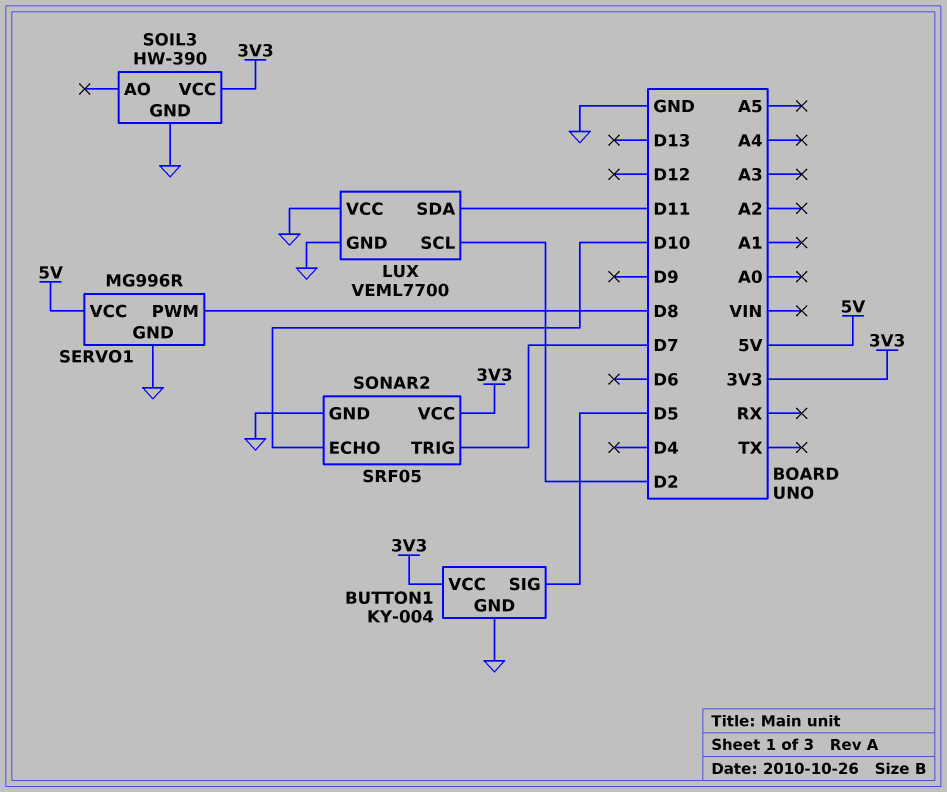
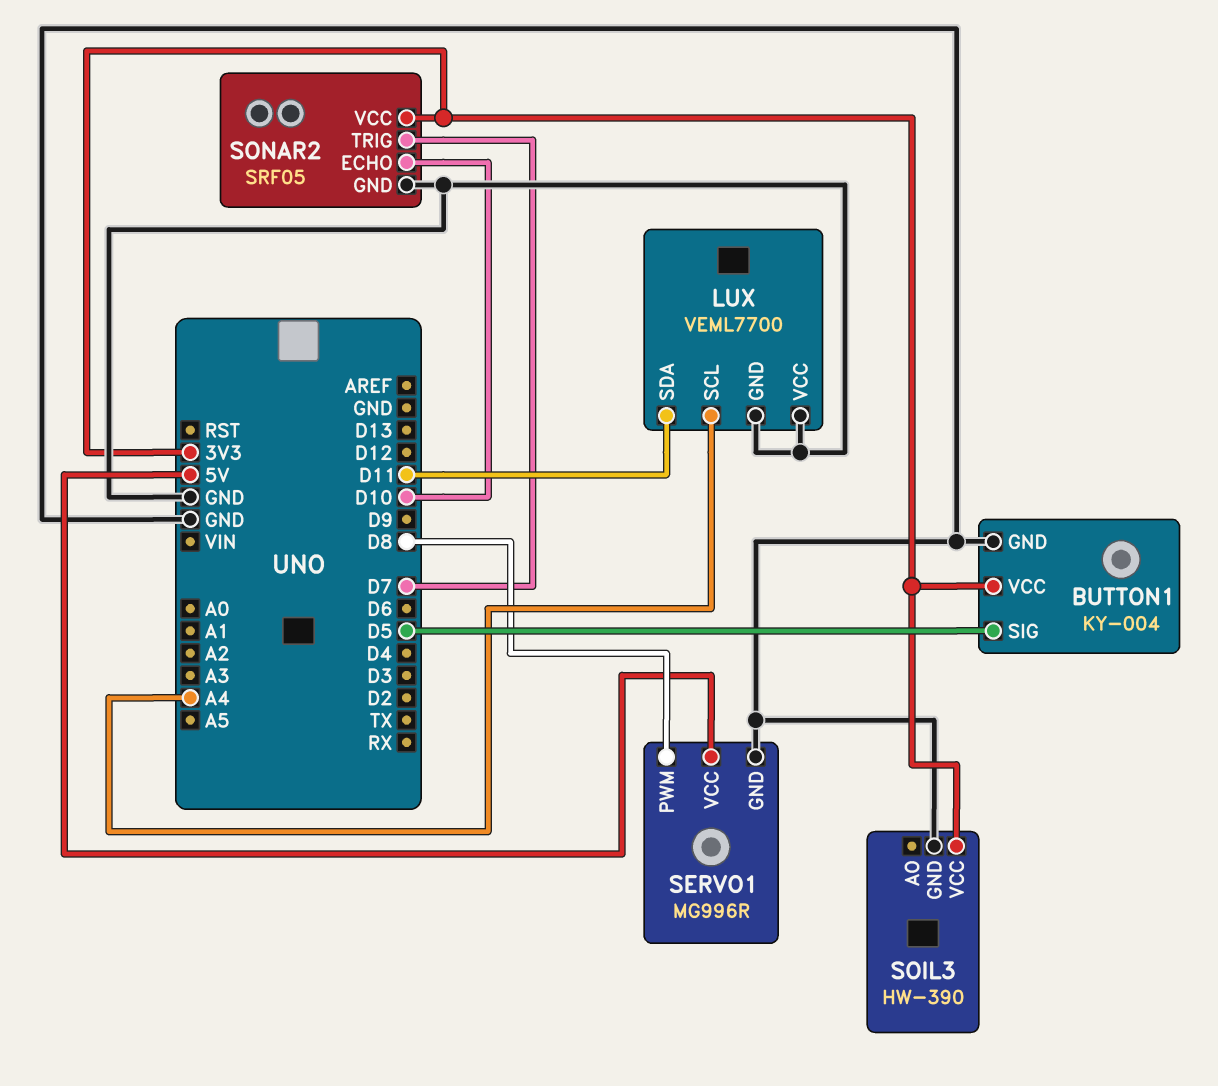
LUX pin SCL: D2 -> A4

